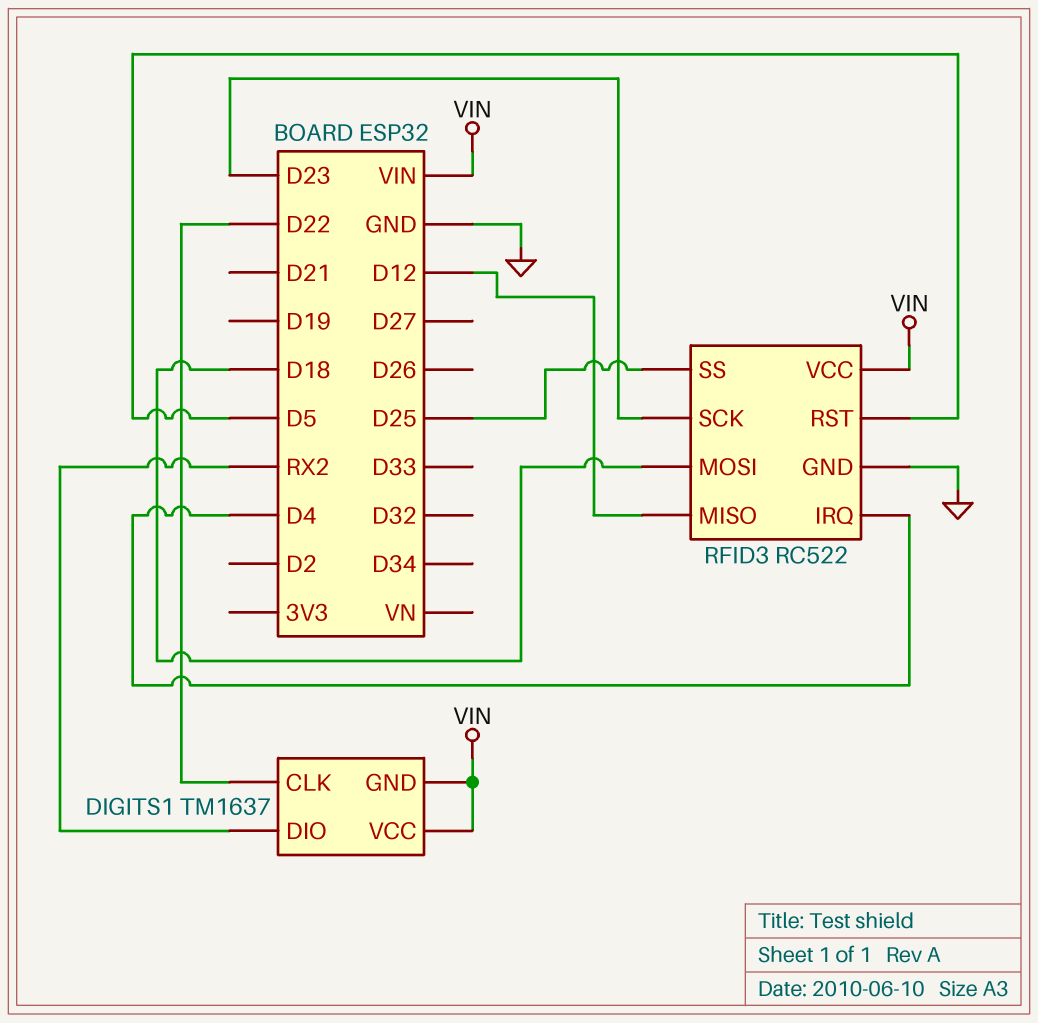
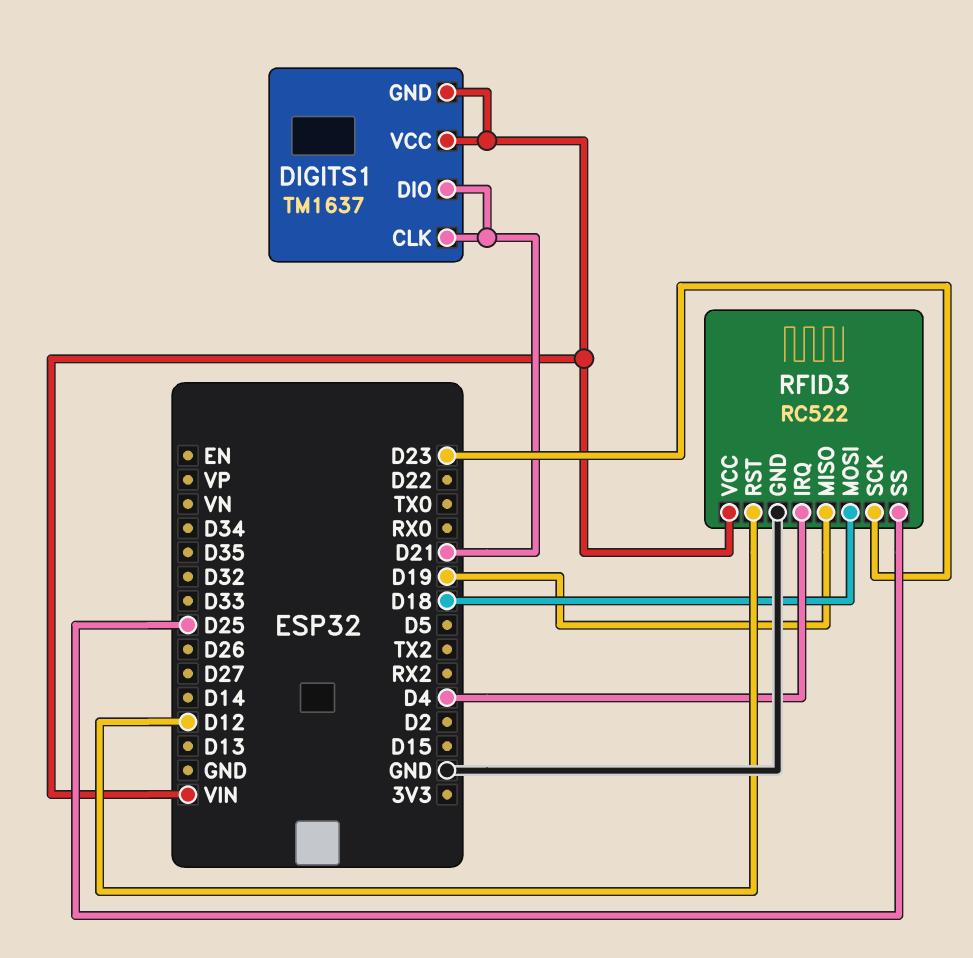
DIGITS1 pin CLK: D22 -> D21
DIGITS1 pin DIO: RX2 -> D21
RFID3 pin MISO: D12 -> D19
RFID3 pin RST: D5 -> D12

